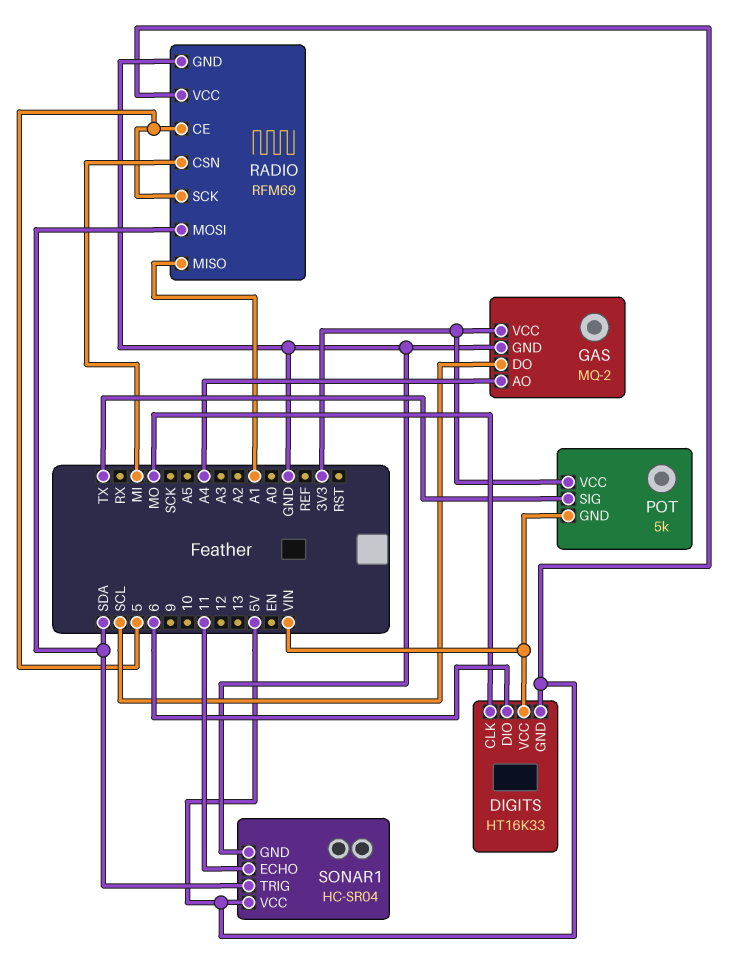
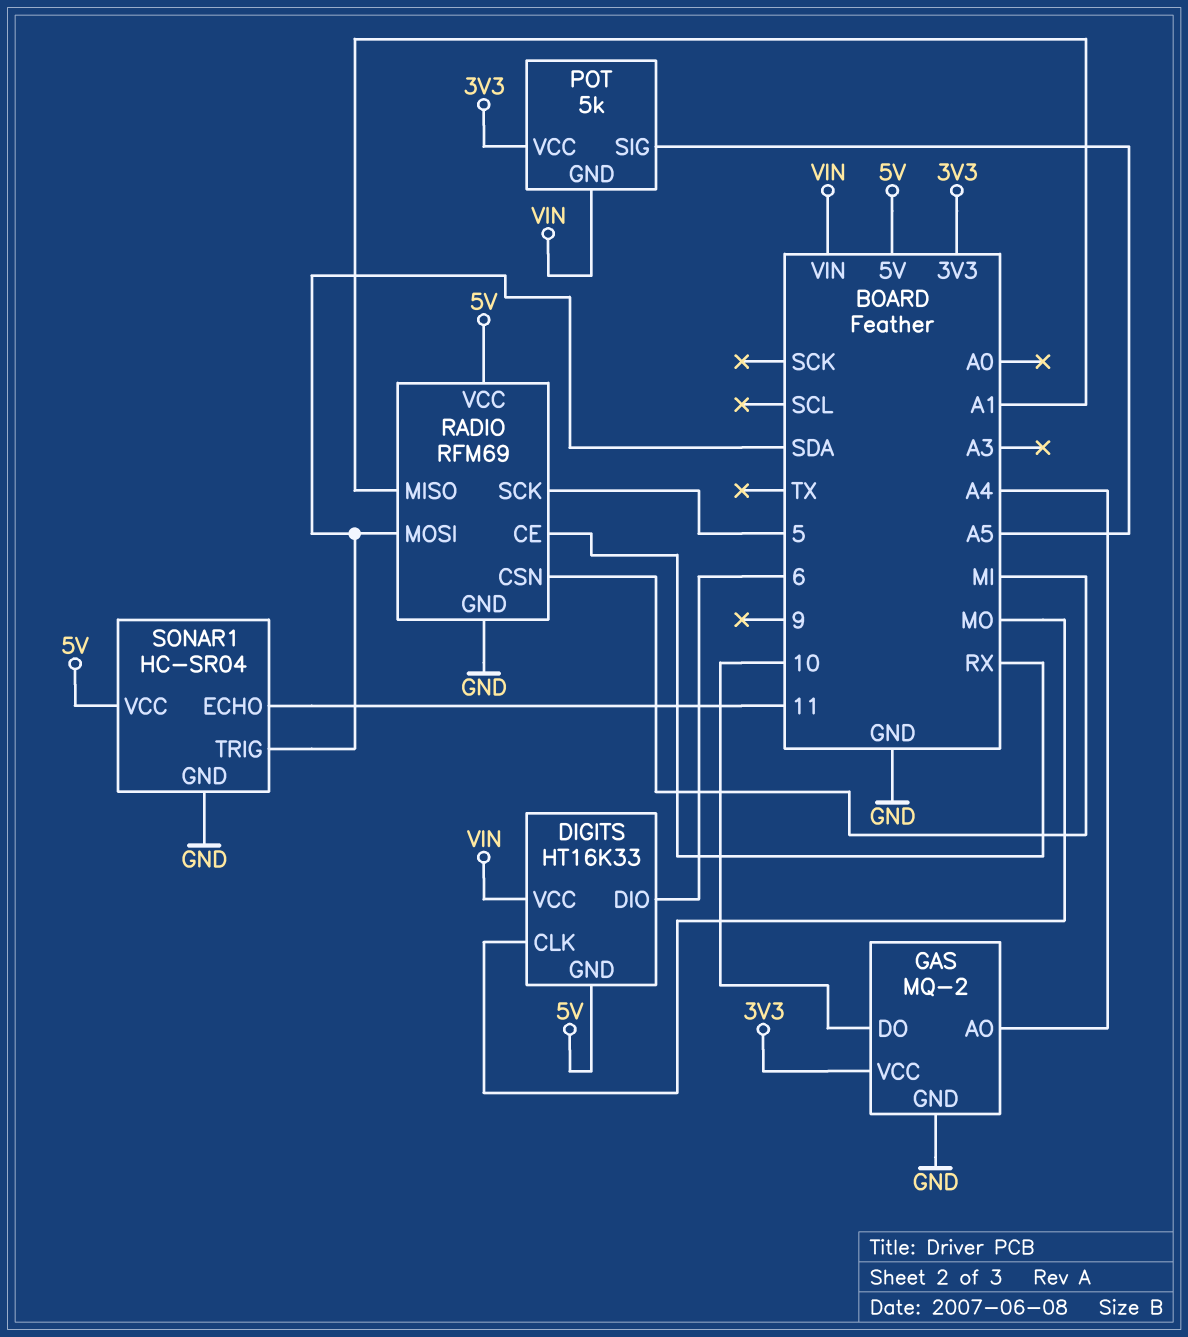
GAS pin DO: SCL -> 10
POT pin SIG: TX -> A5
RADIO pin CE: 5 -> RX

